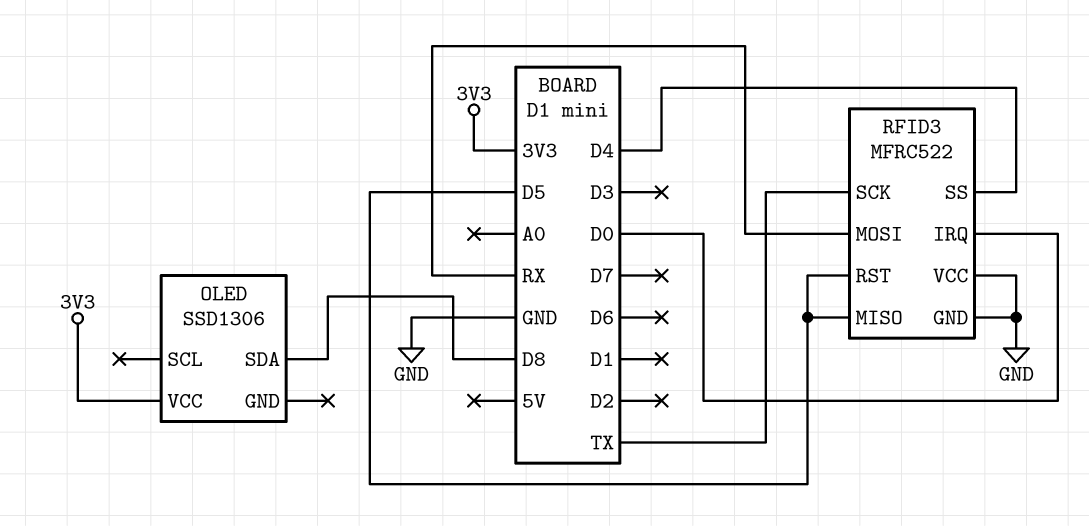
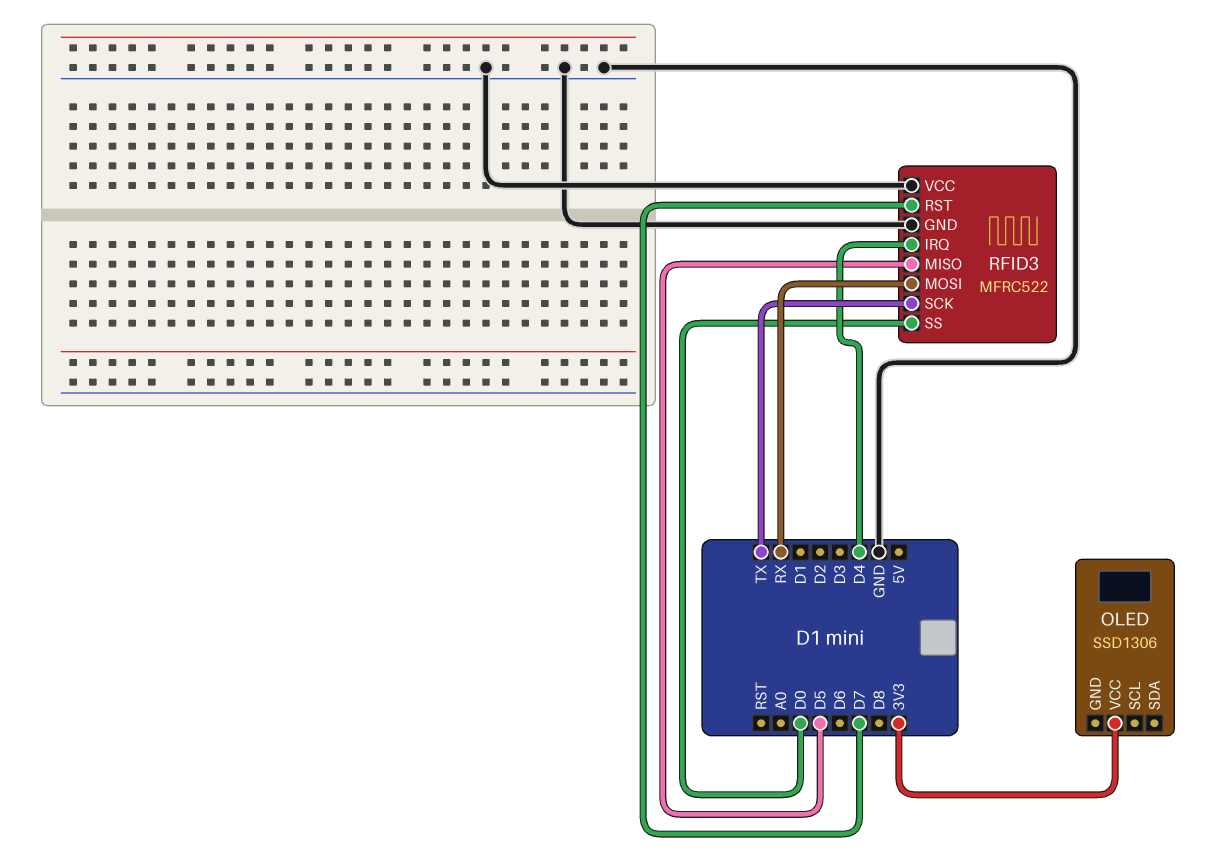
OLED pin SDA: D8 -> none
RFID3 pin IRQ: D0 -> D4
RFID3 pin RST: D5 -> D7
RFID3 pin SS: D4 -> D0

